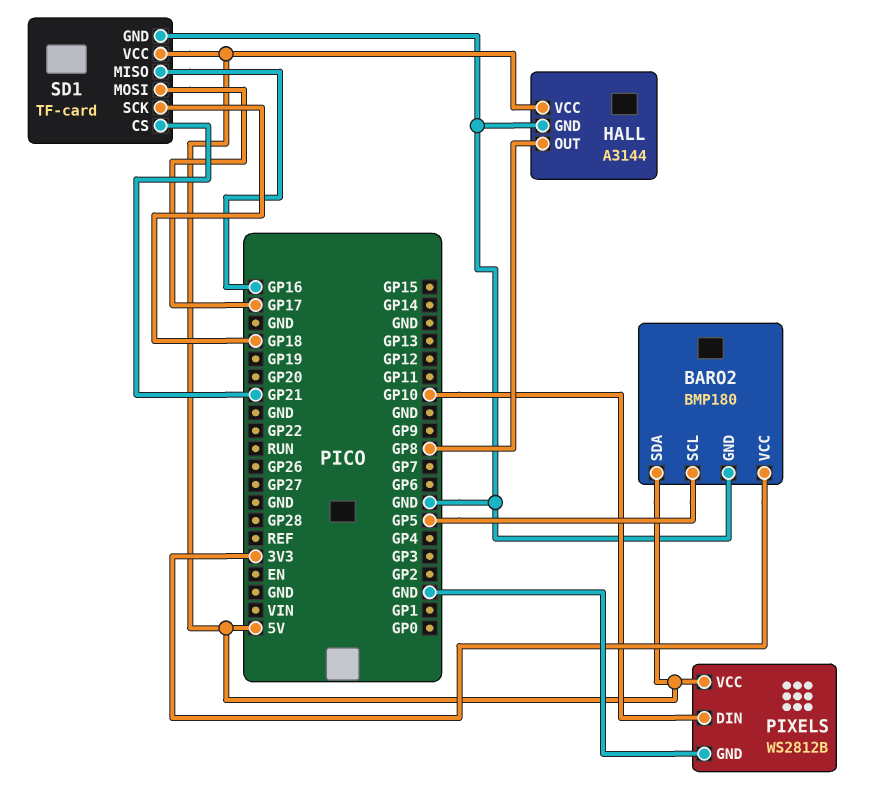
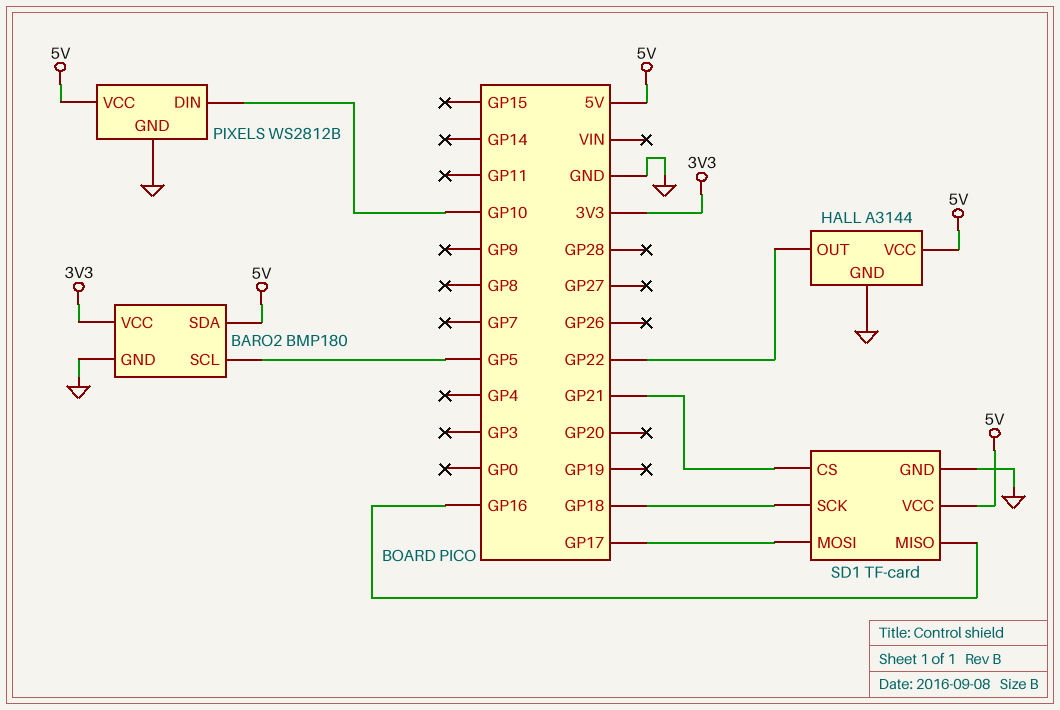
HALL pin OUT: GP8 -> GP22

